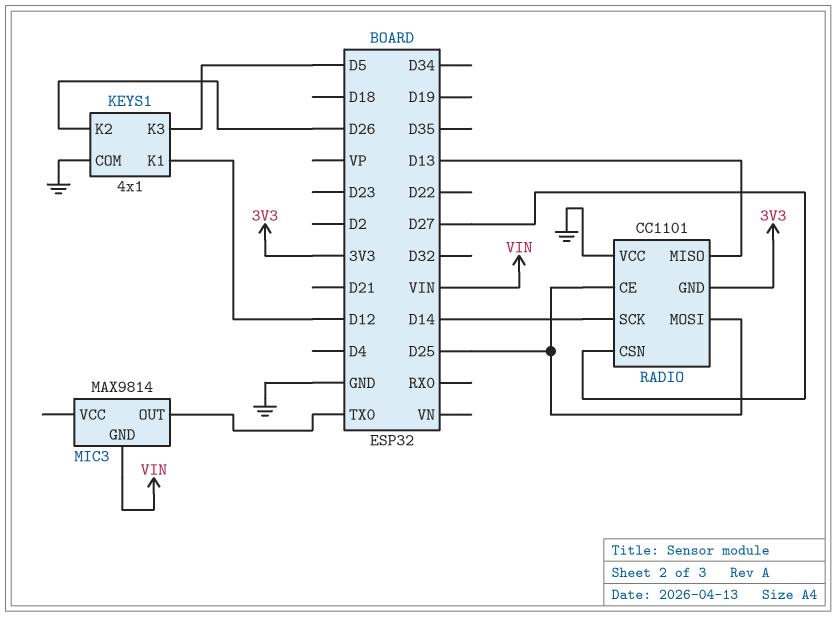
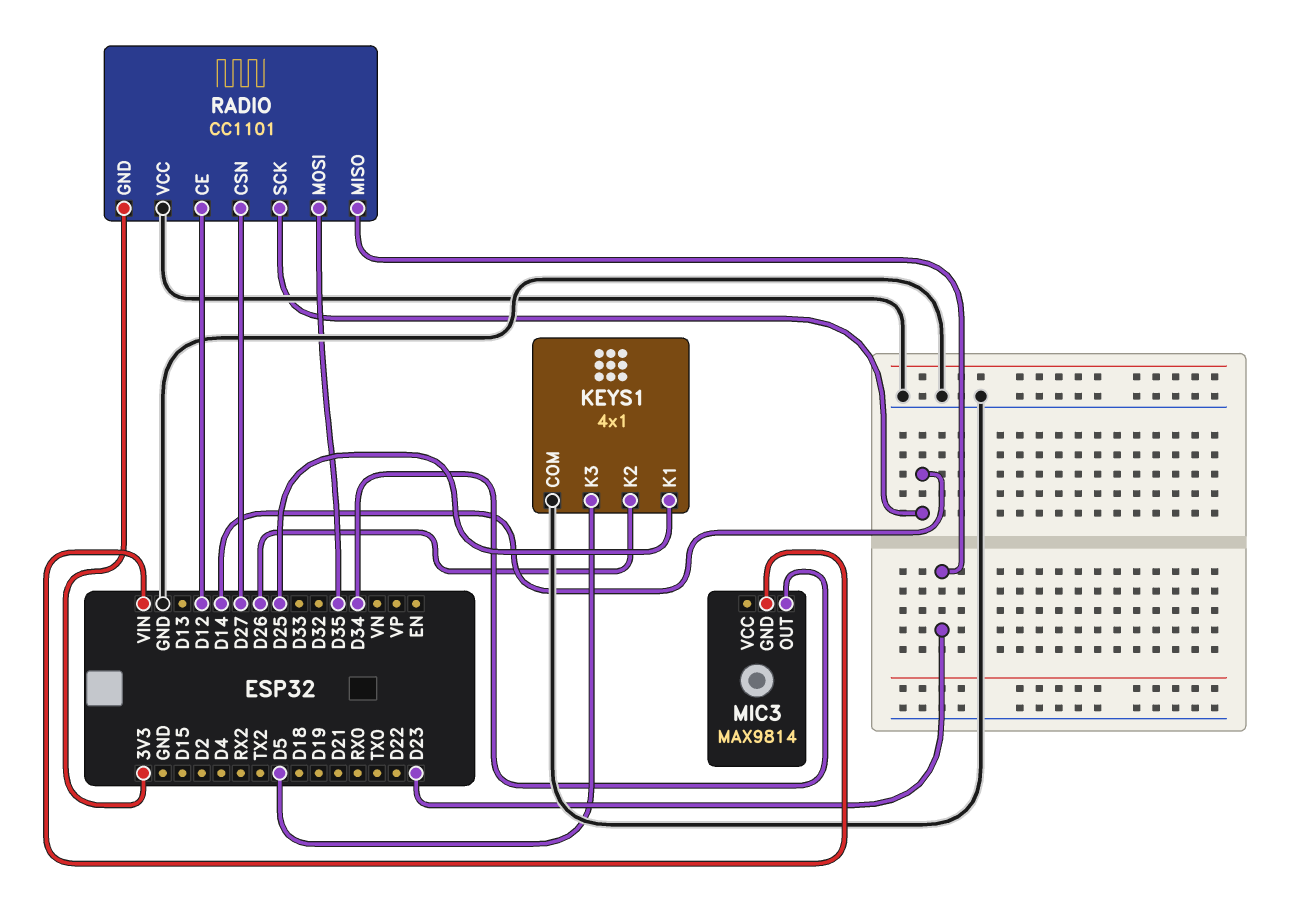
KEYS1 pin K1: D12 -> D25
MIC3 pin OUT: TX0 -> D34
RADIO pin CE: D25 -> D12
RADIO pin MISO: D13 -> D23
RADIO pin MOSI: D25 -> D35

